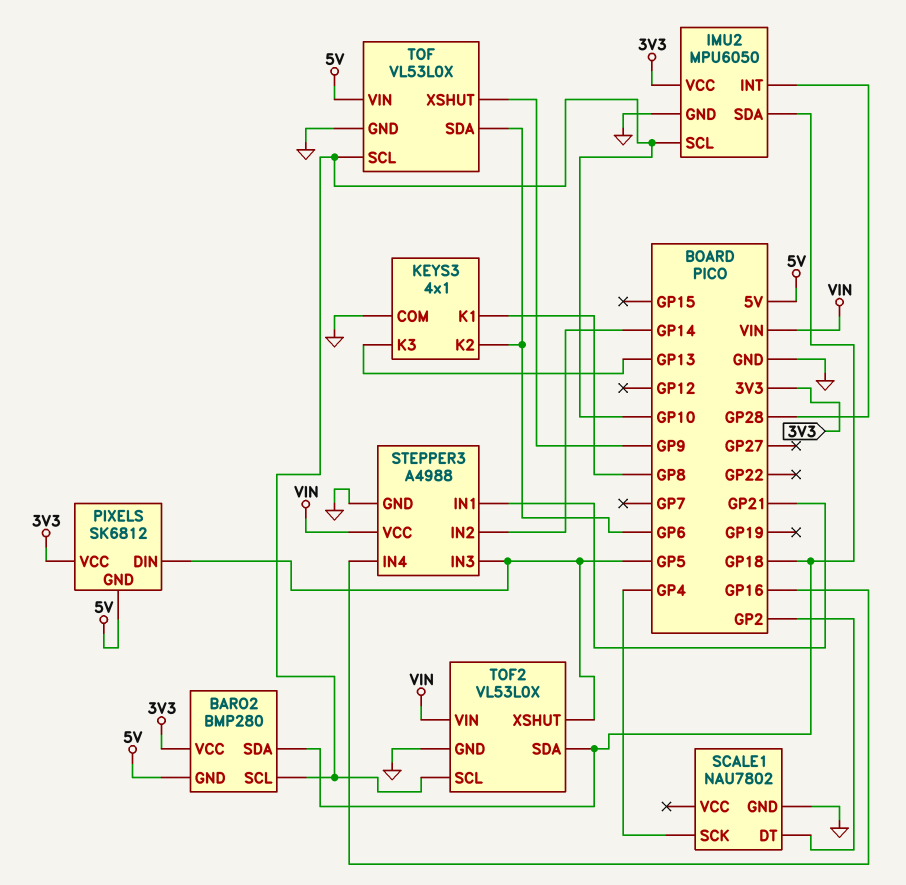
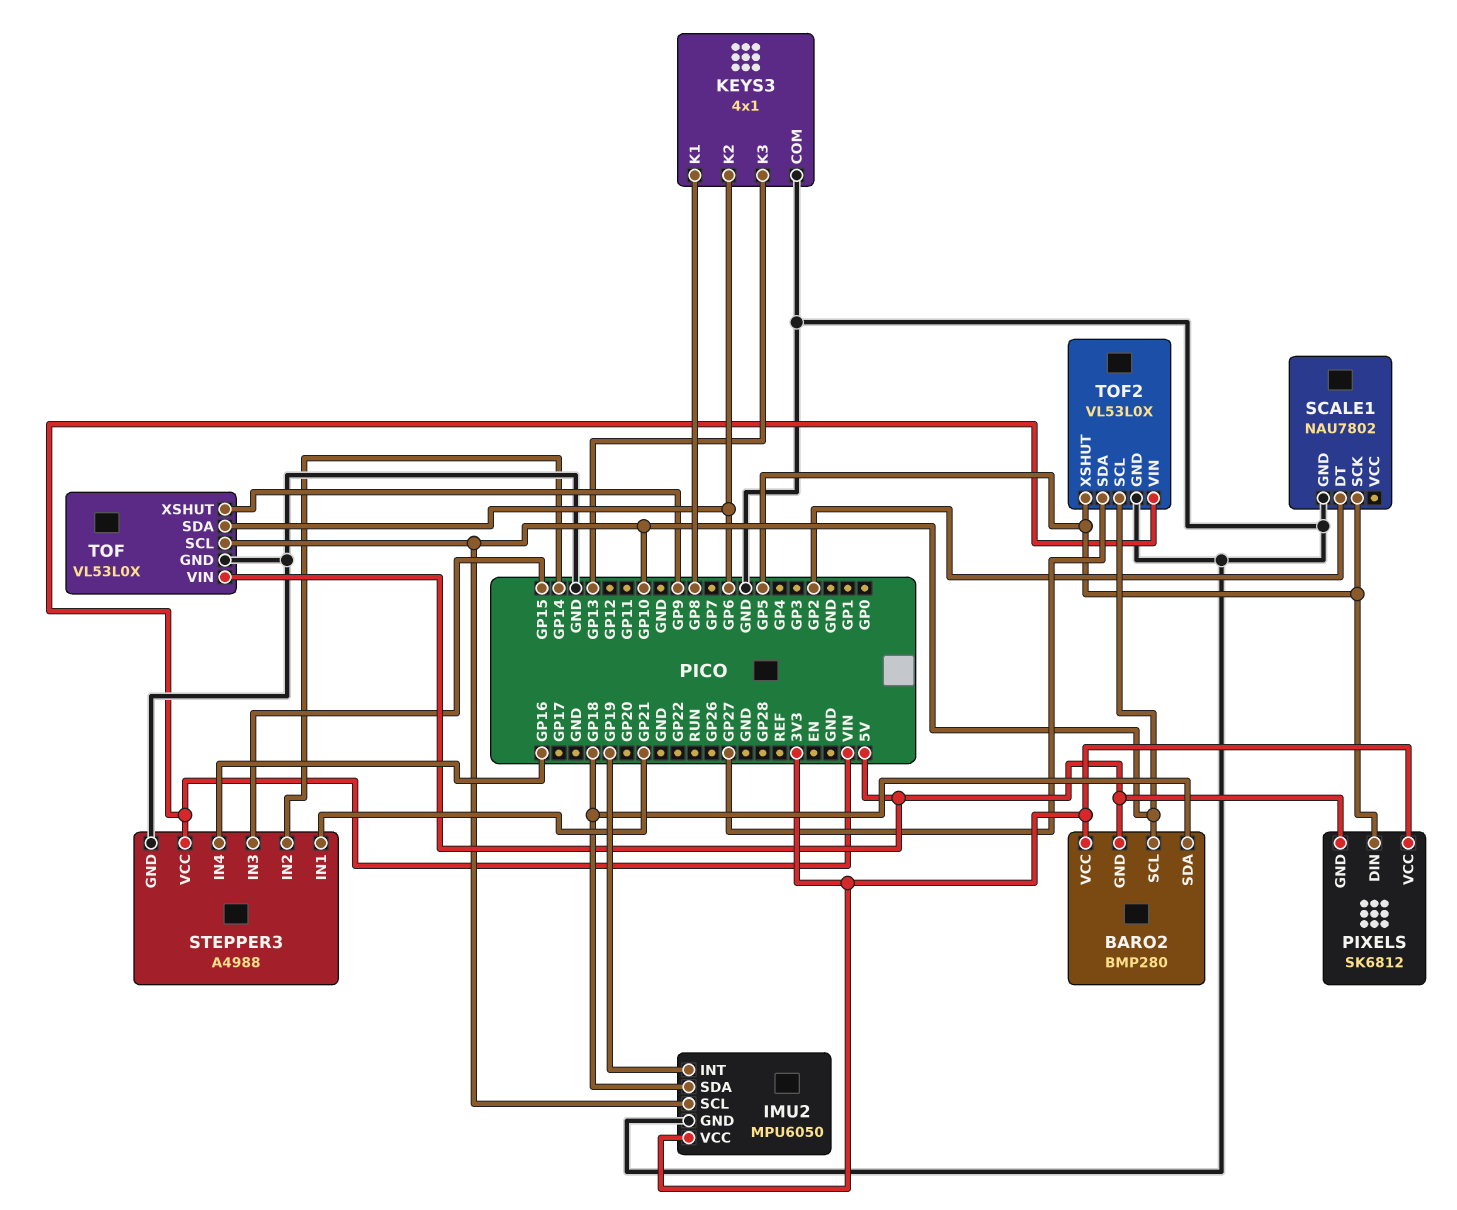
IMU2 pin INT: GP28 -> GP19
SCALE1 pin SCK: GP4 -> GP5
STEPPER3 pin IN3: GP5 -> GP15
TOF2 pin SDA: GP18 -> GP27

